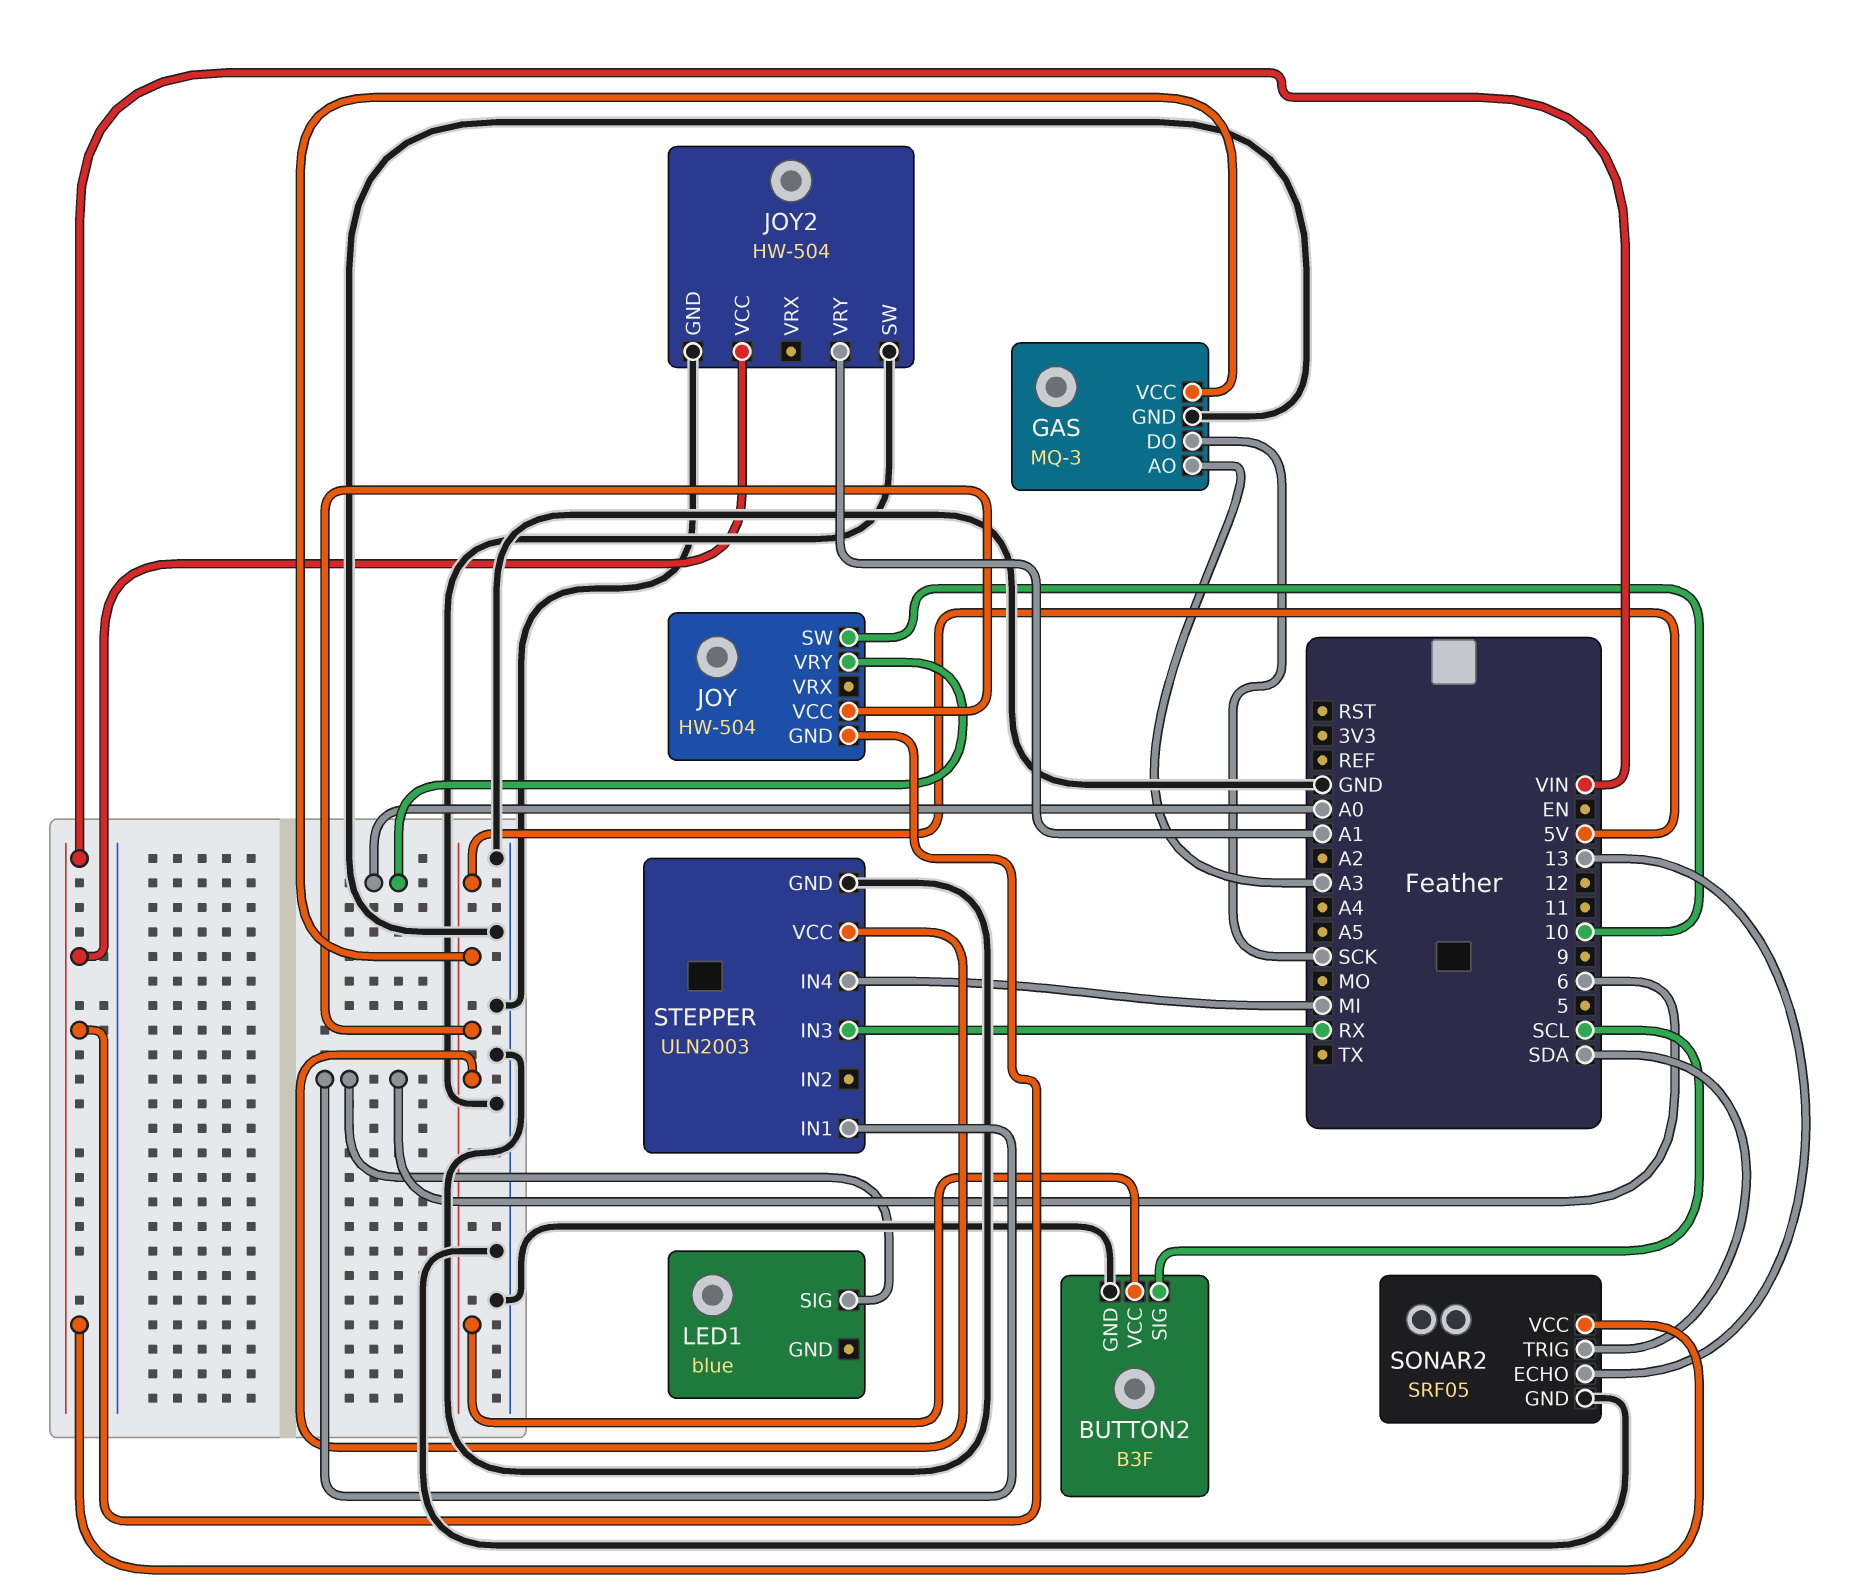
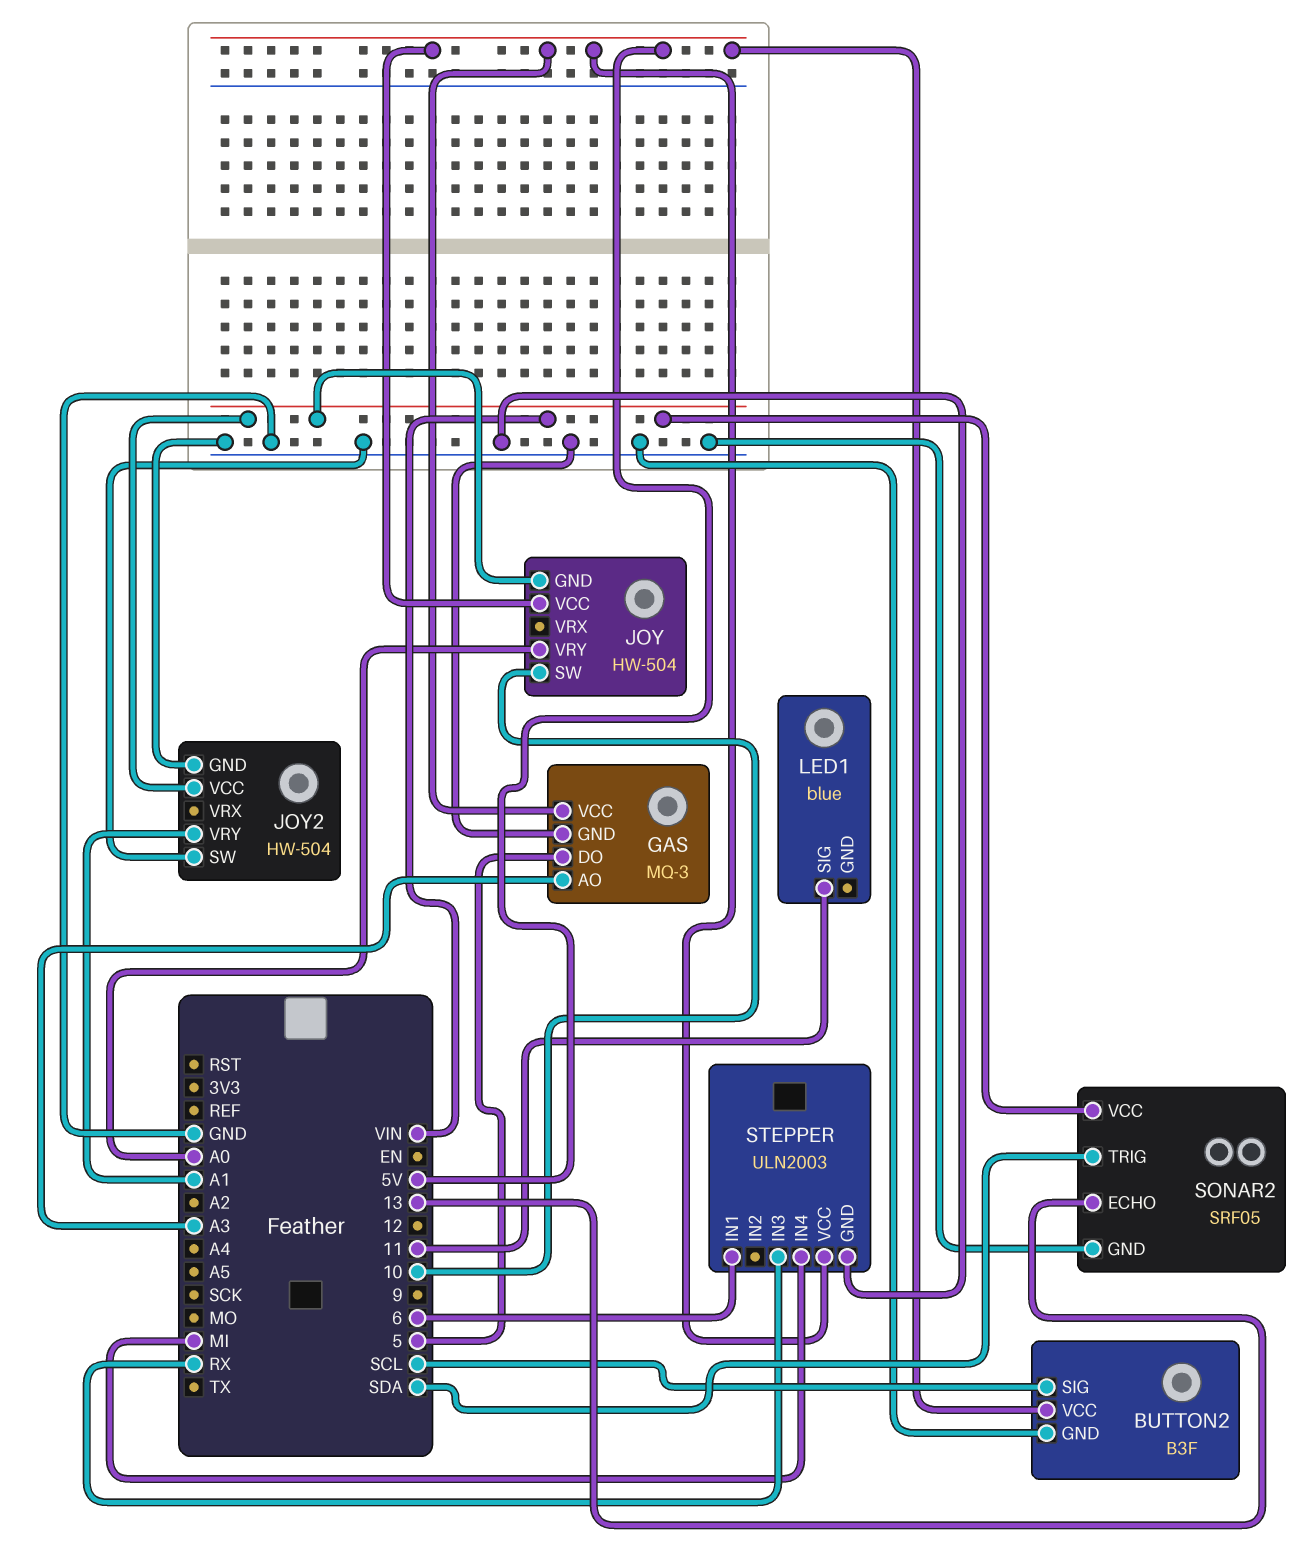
GAS pin DO: SCK -> 5
LED1 pin SIG: 6 -> 11

